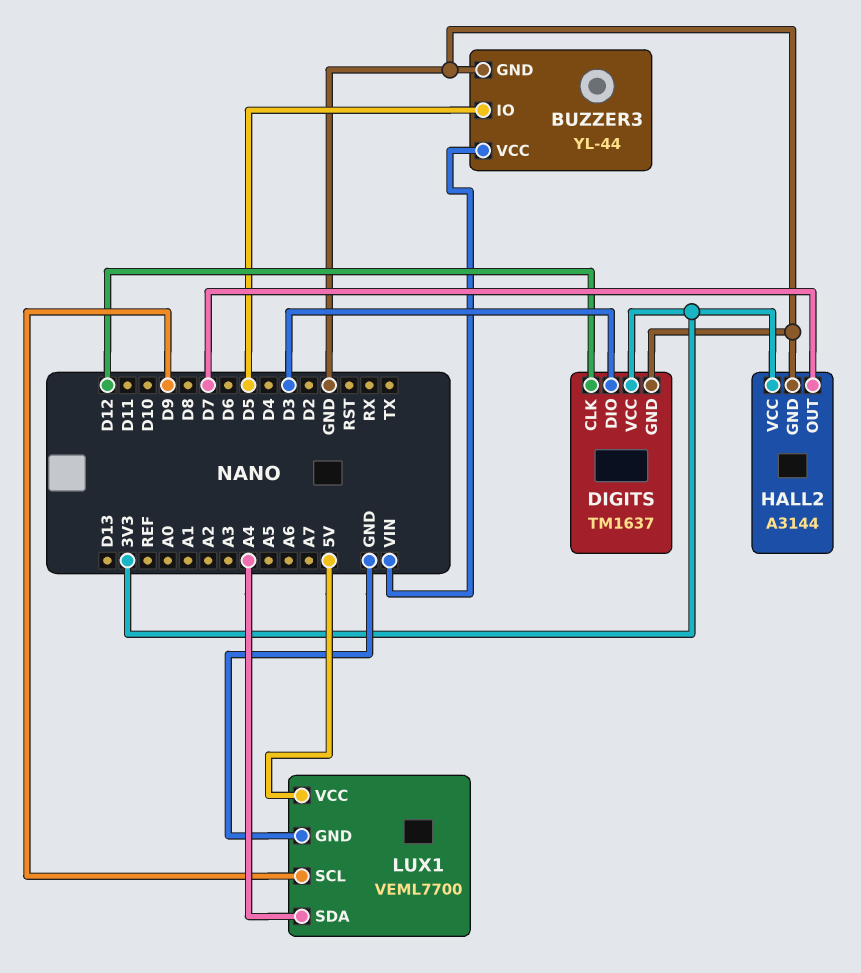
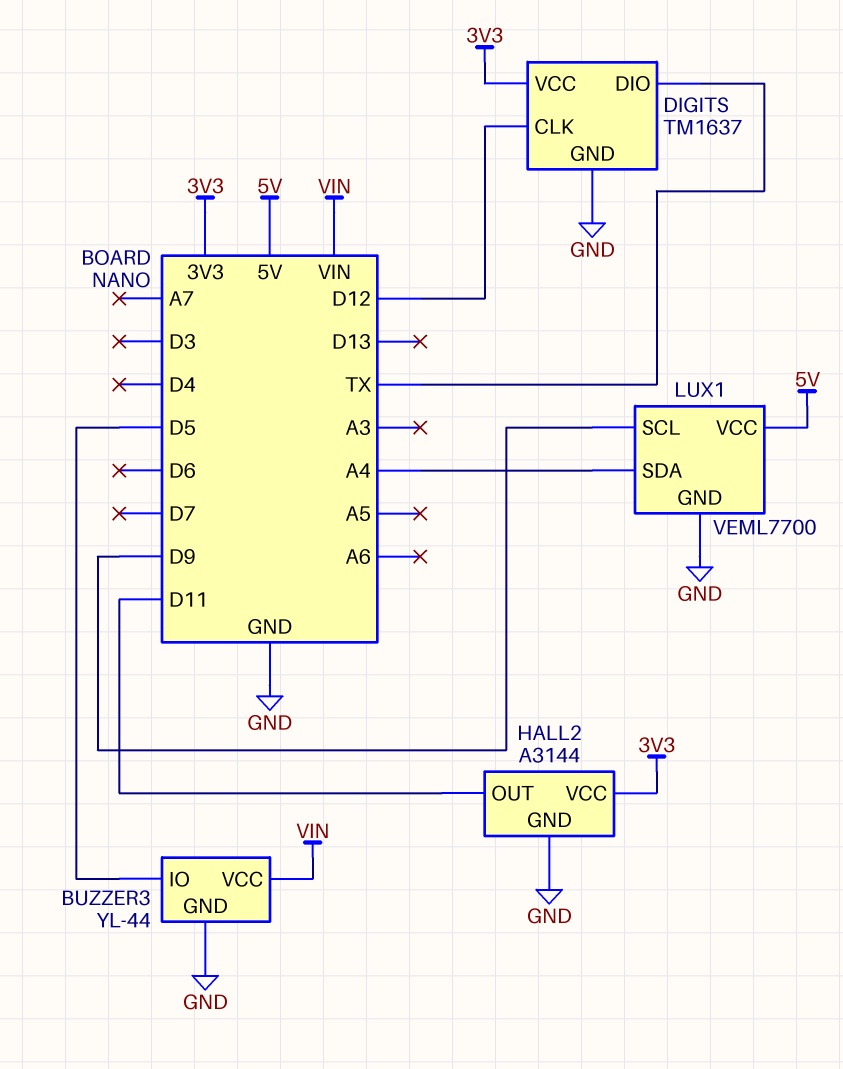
DIGITS pin DIO: D3 -> TX
HALL2 pin OUT: D7 -> D11

